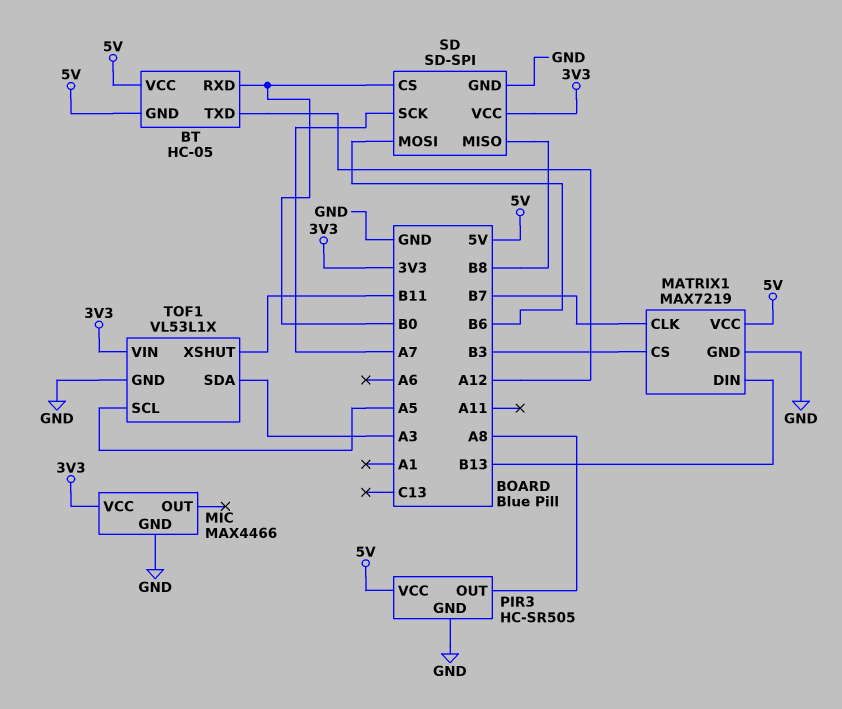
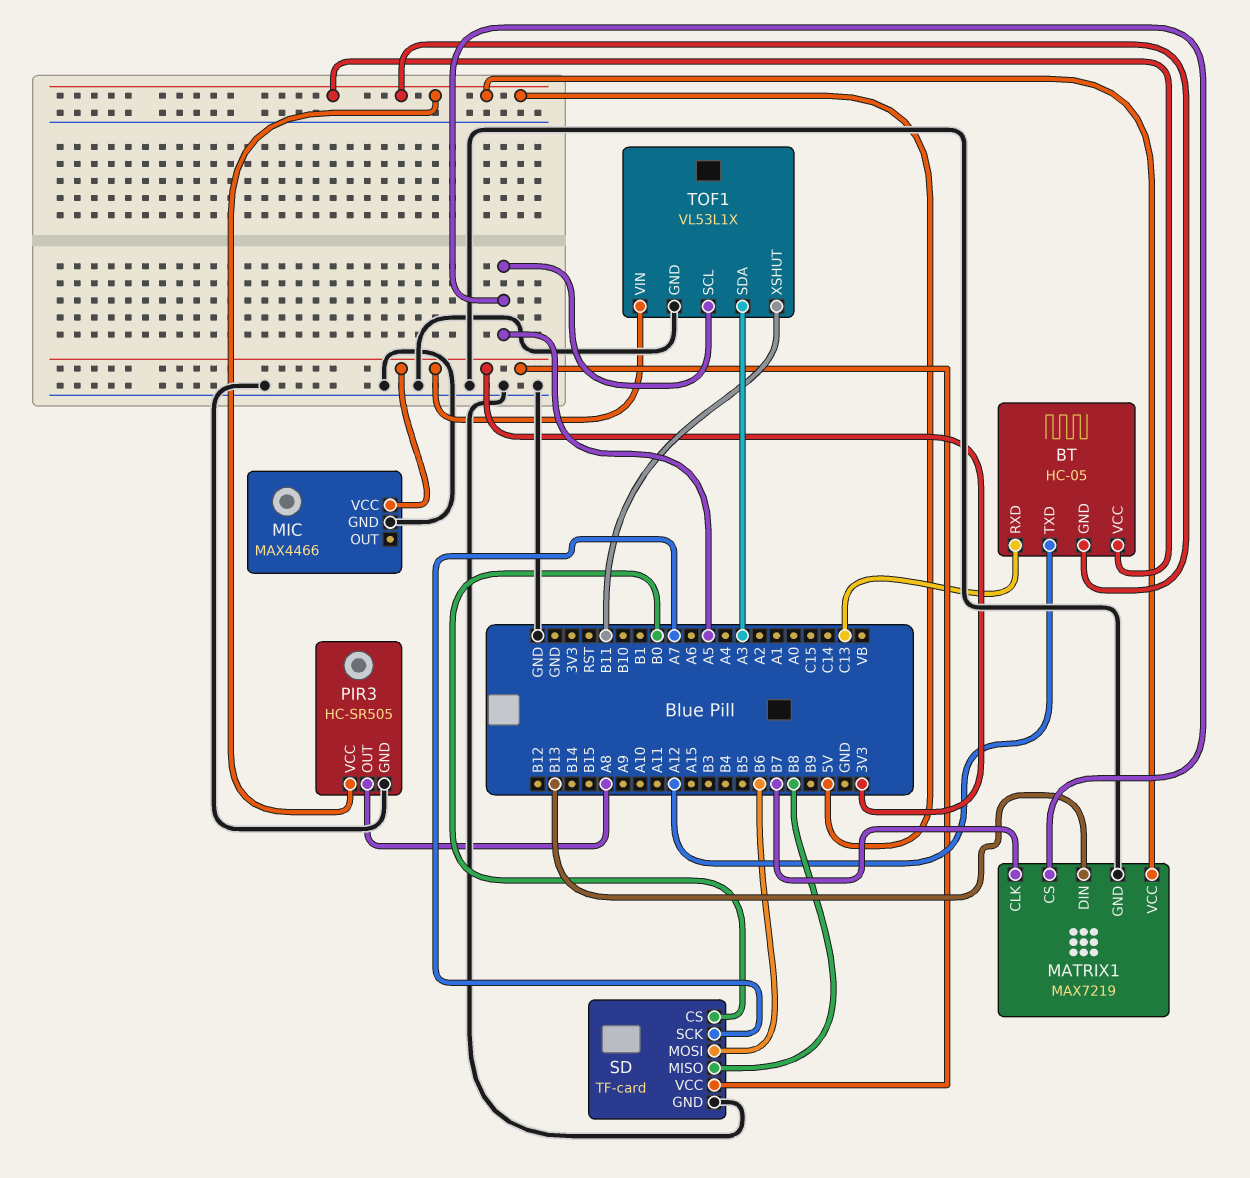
BT pin RXD: B0 -> C13
MATRIX1 pin CS: B3 -> A5
SD: SD-SPI -> TF-card

